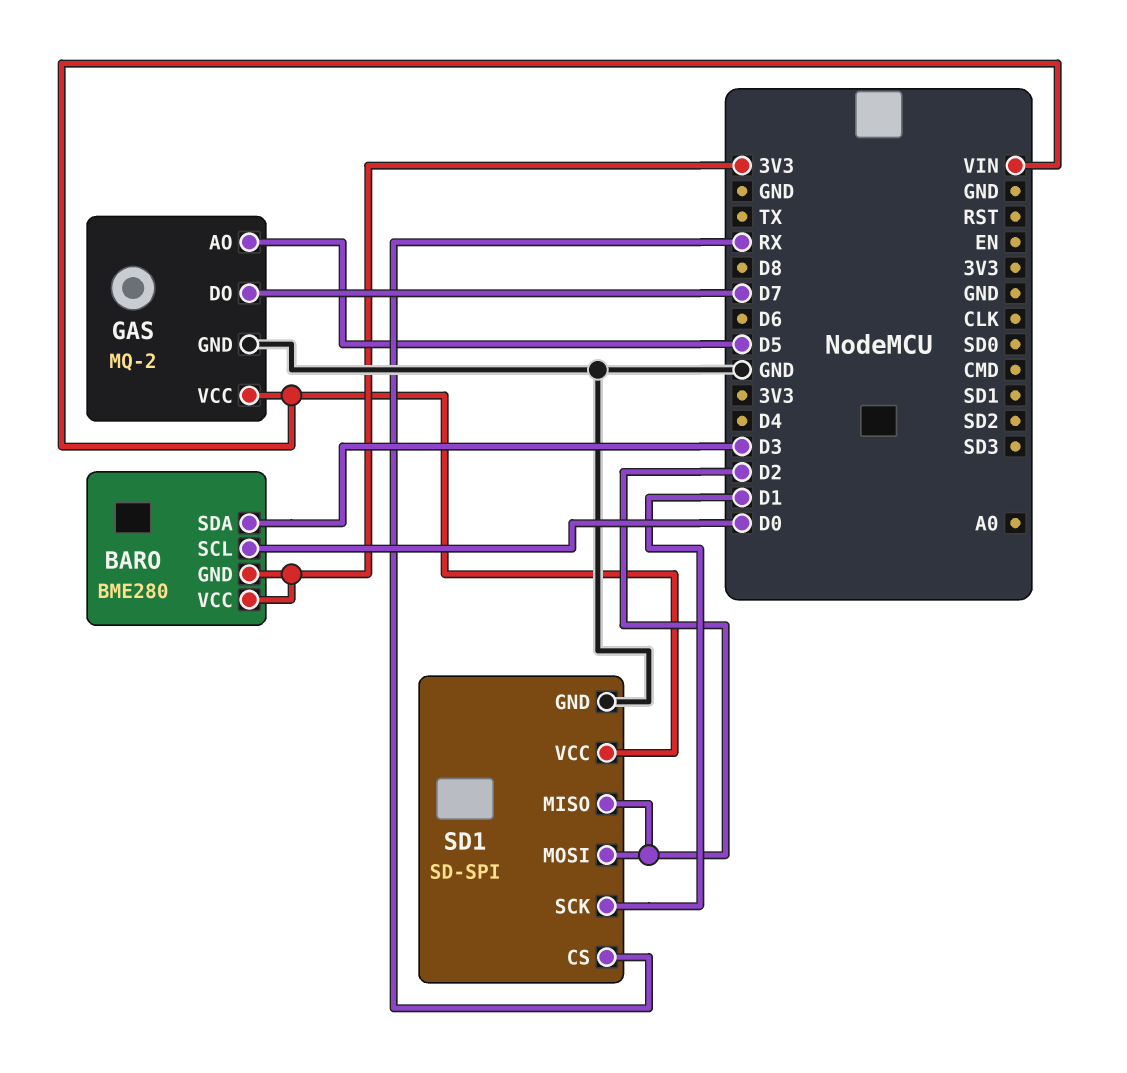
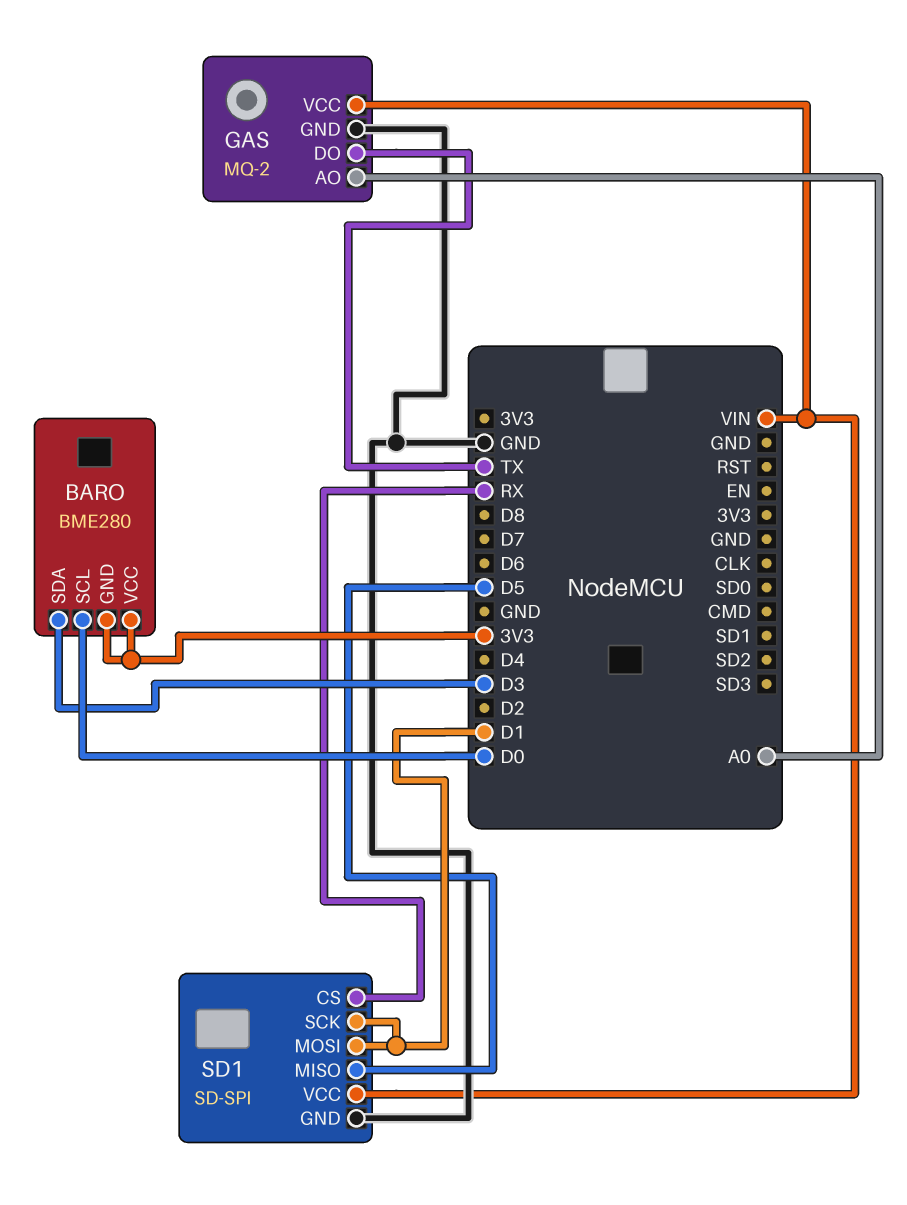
GAS pin AO: D5 -> A0
GAS pin DO: D7 -> TX
SD1 pin MISO: D2 -> D5
SD1 pin MOSI: D2 -> D1

